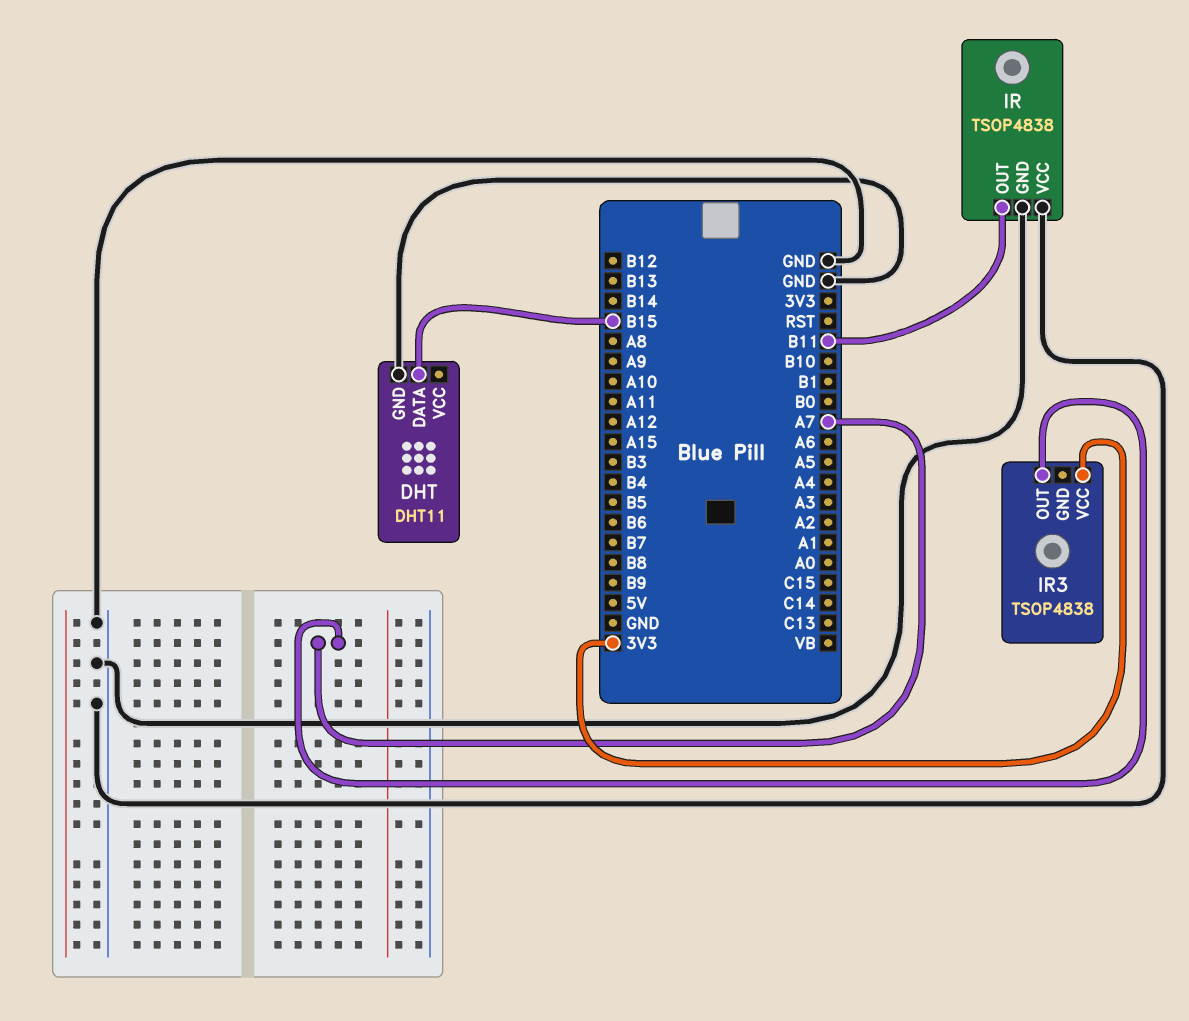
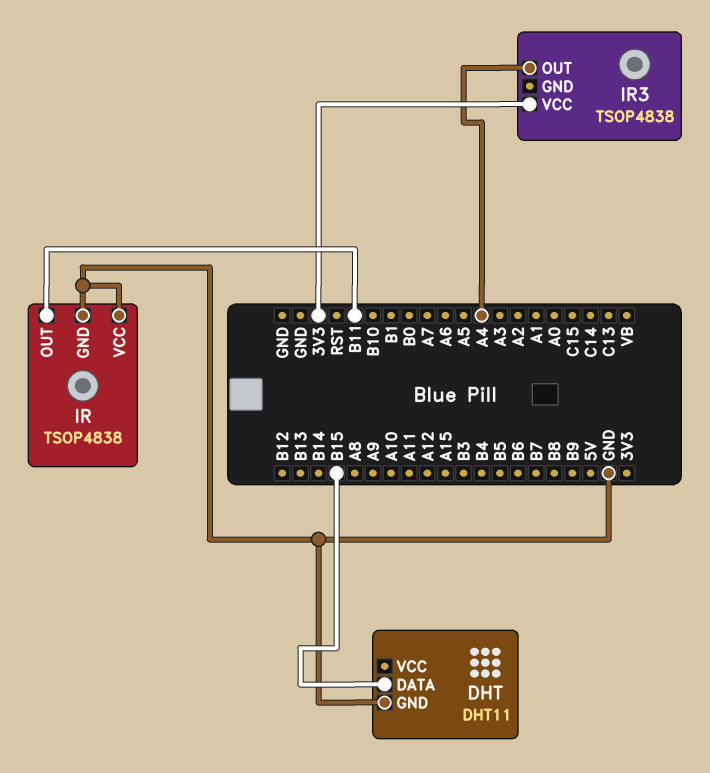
IR3 pin OUT: A7 -> A4

